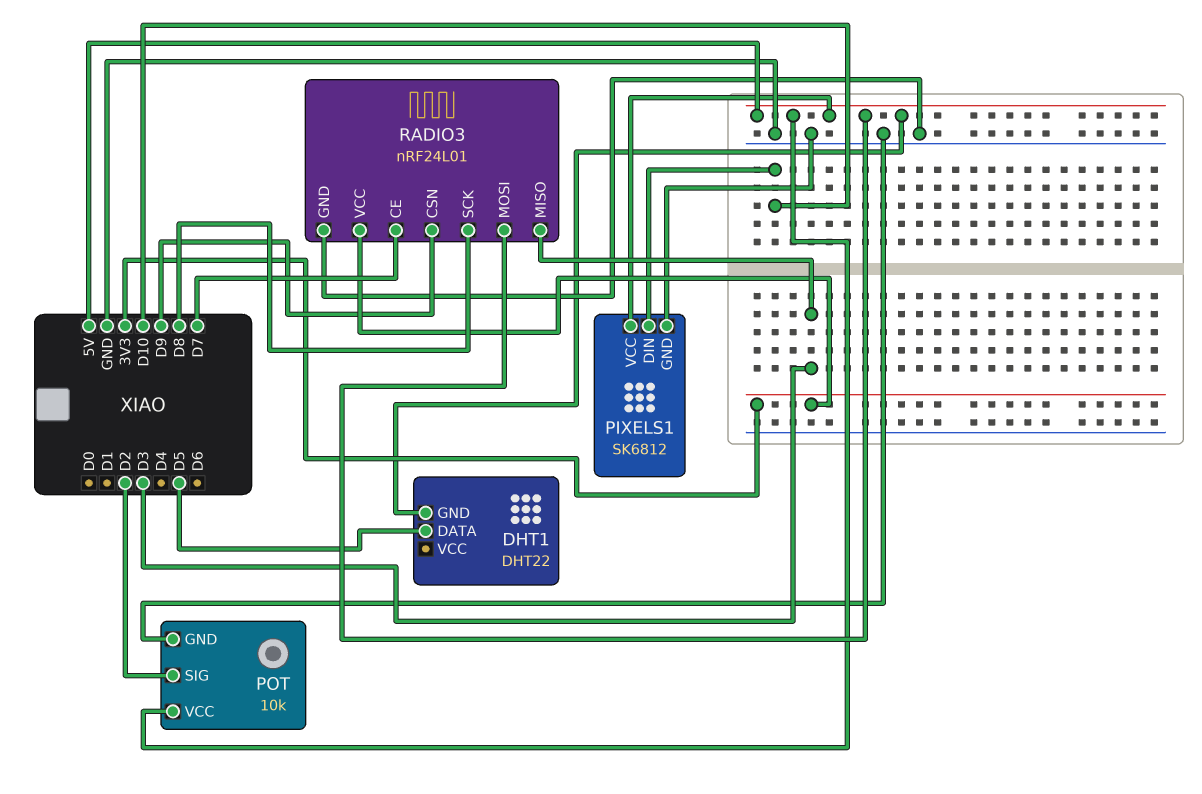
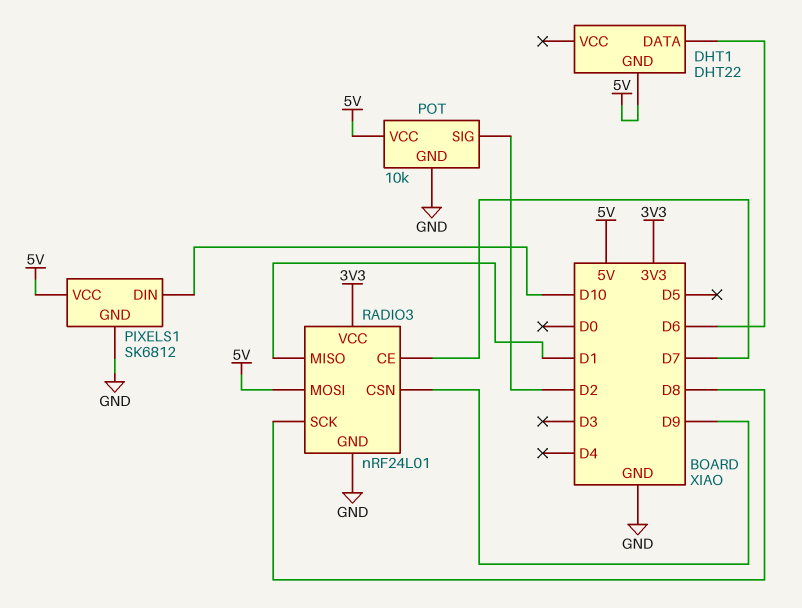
DHT1 pin DATA: D5 -> D6
RADIO3 pin MISO: D3 -> D1

